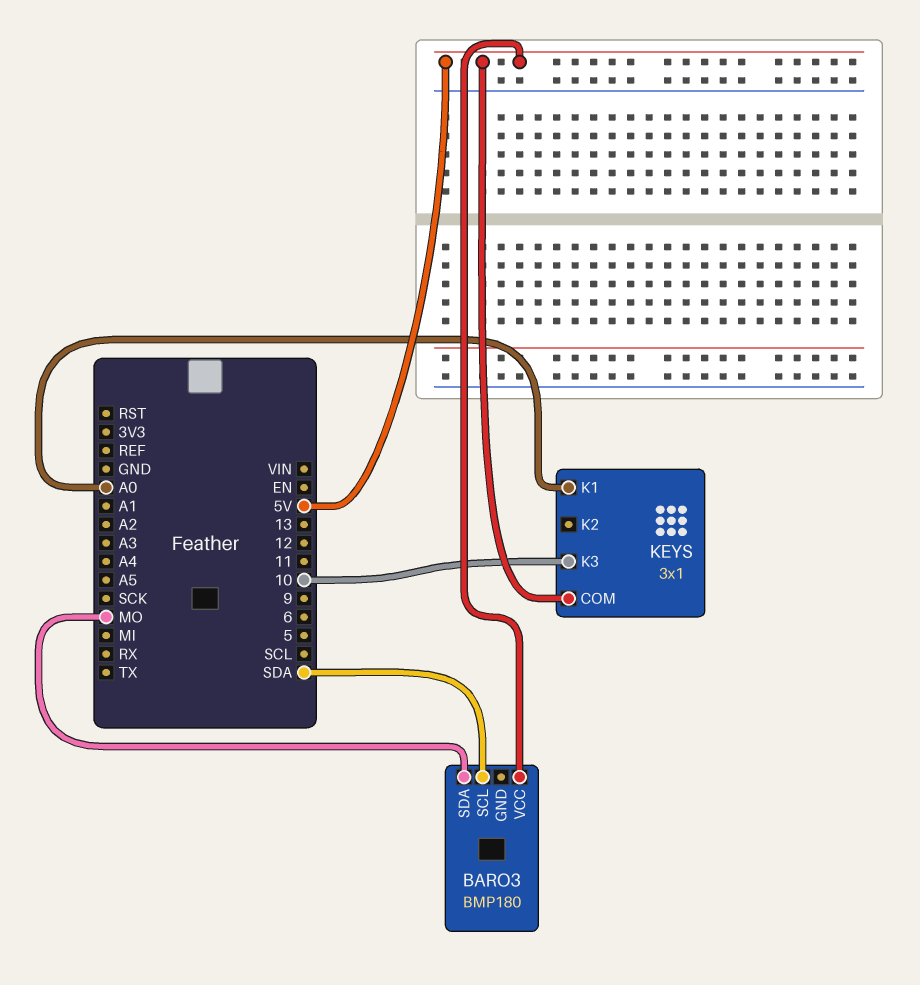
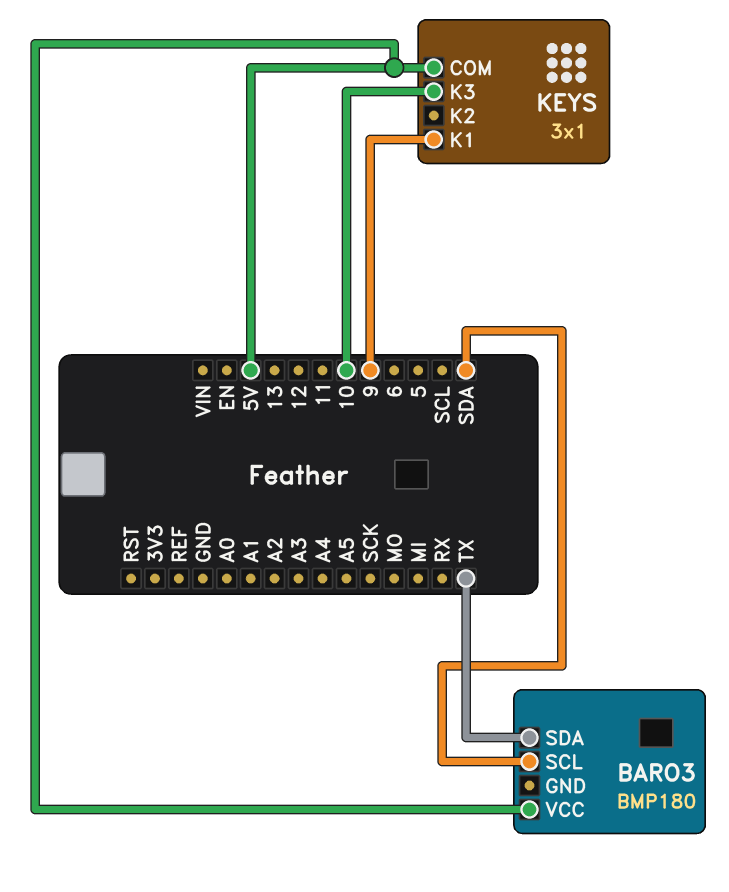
BARO3 pin SDA: MO -> TX
KEYS pin K1: A0 -> 9

